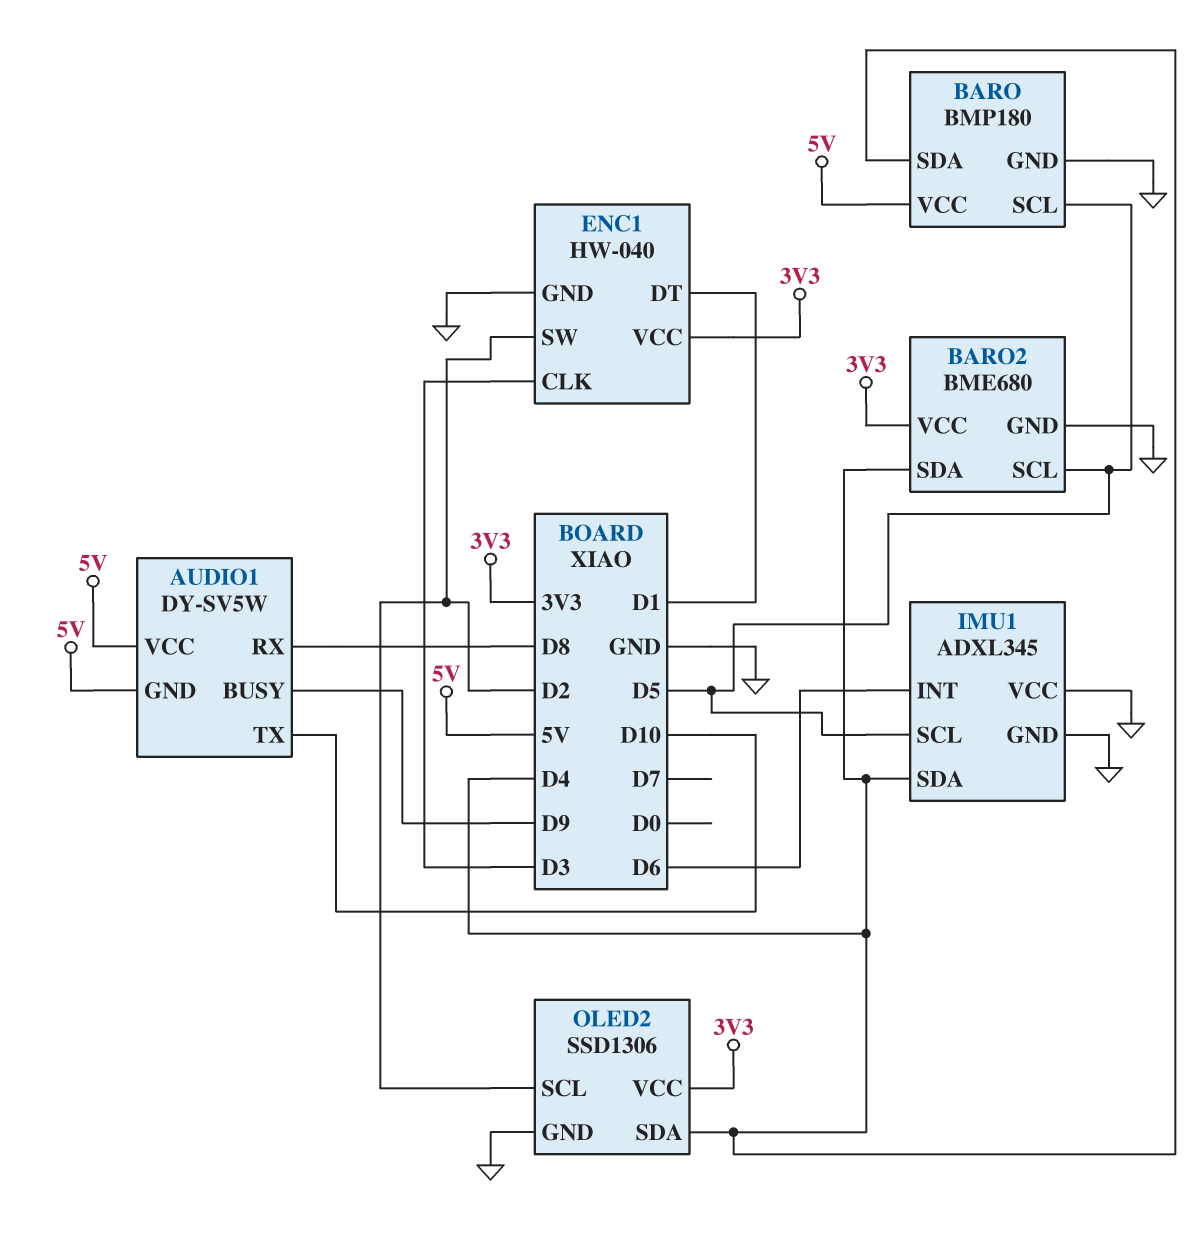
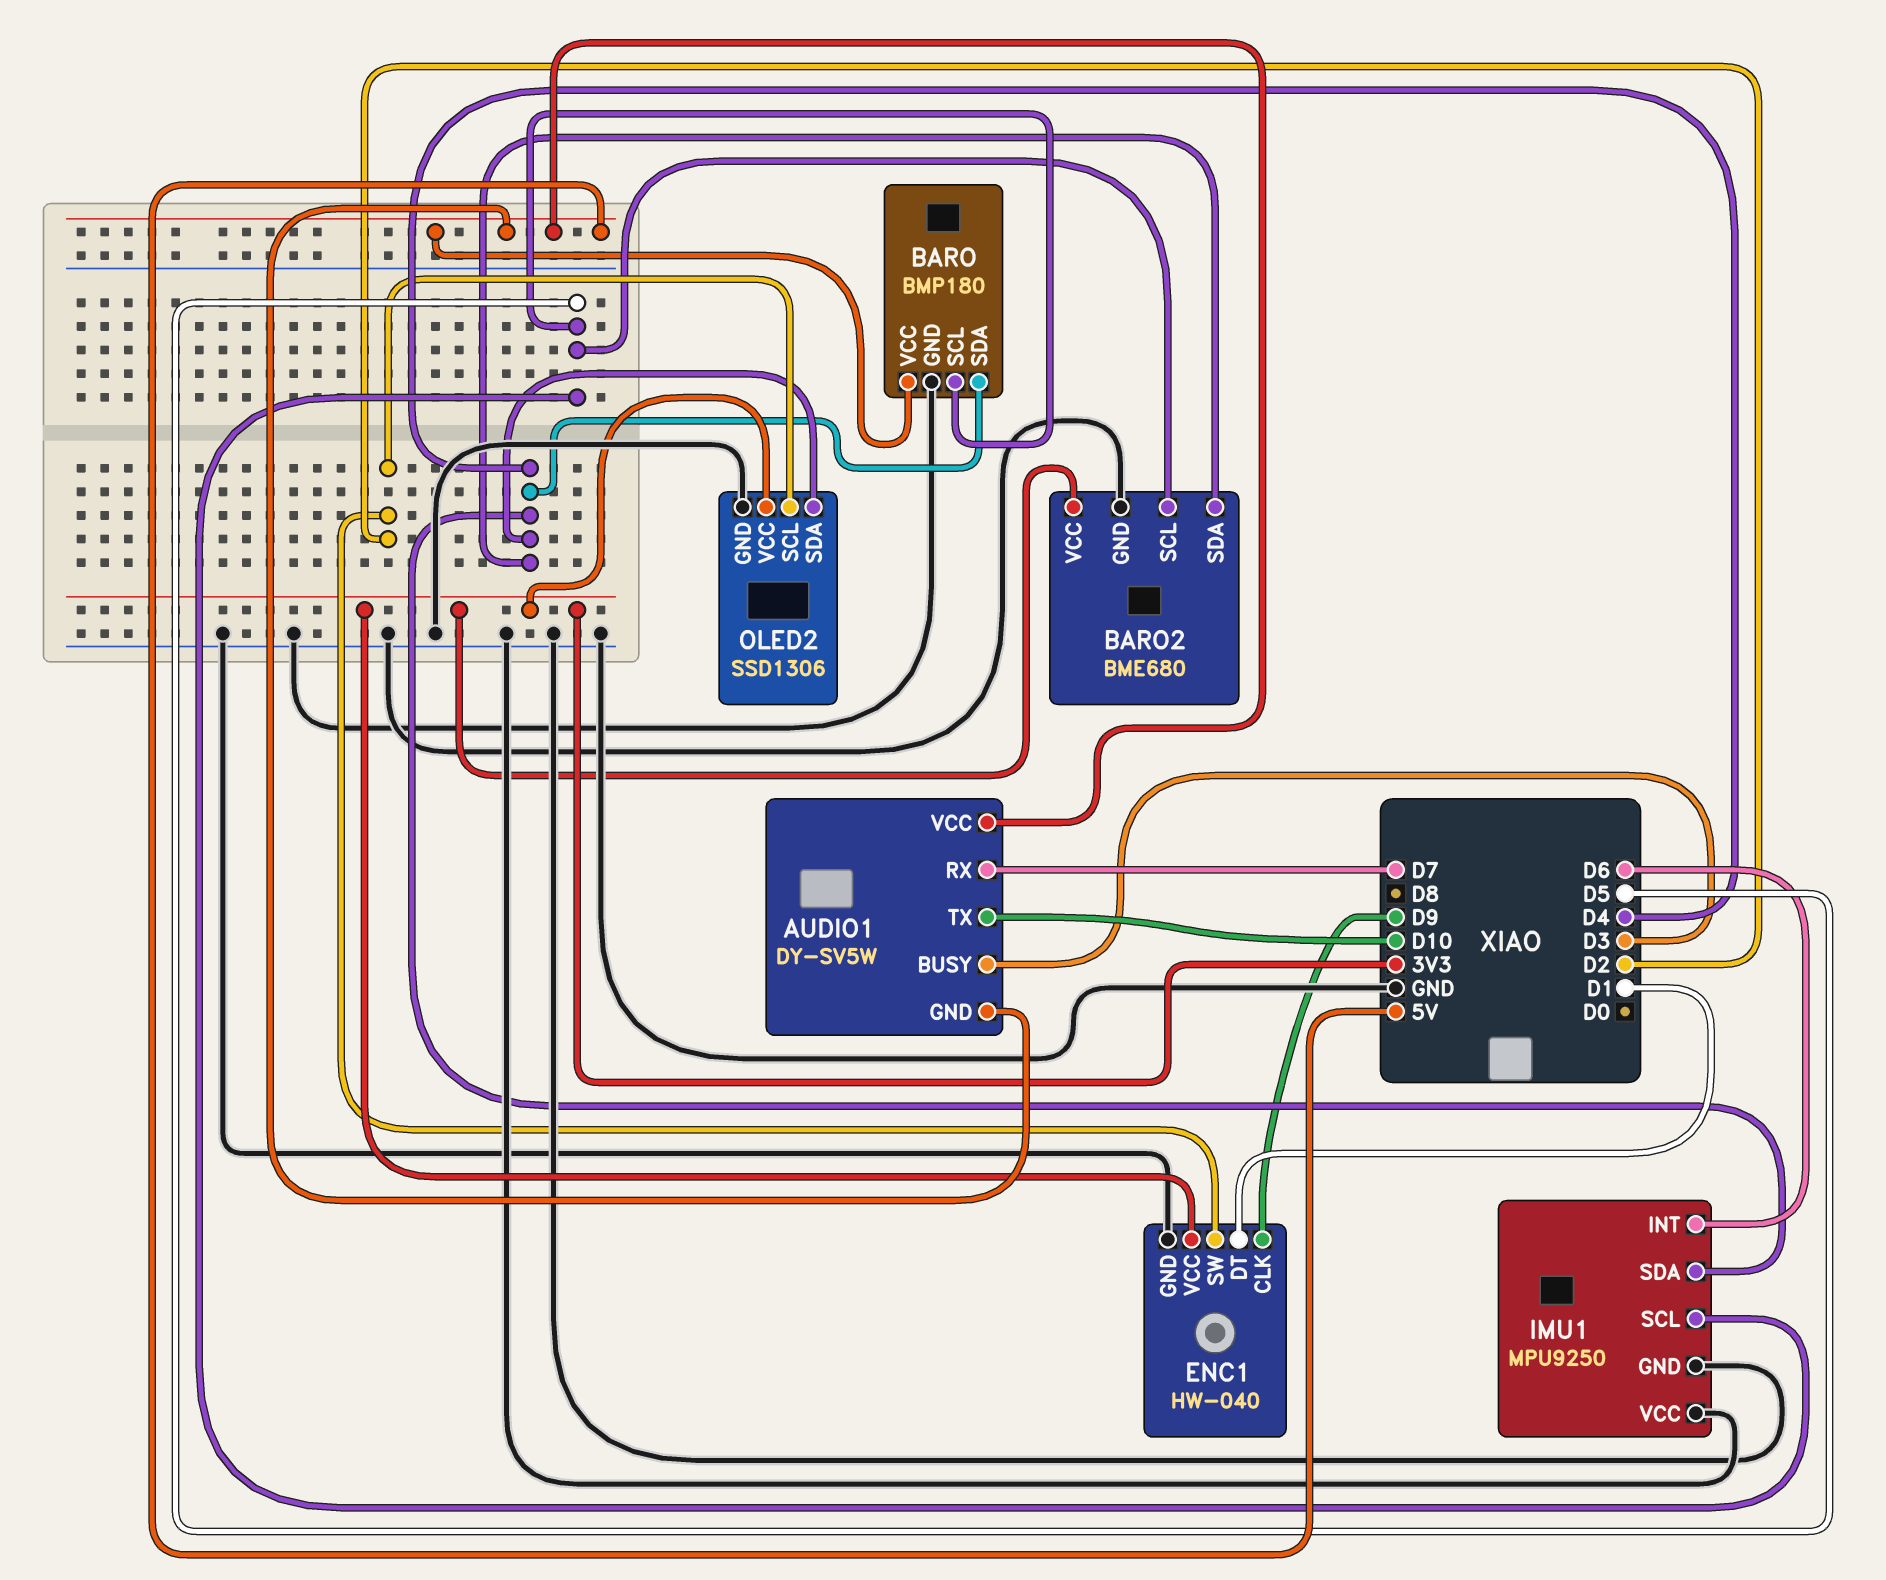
AUDIO1 pin BUSY: D9 -> D3
AUDIO1 pin RX: D8 -> D7
ENC1 pin CLK: D3 -> D9
IMU1: ADXL345 -> MPU9250

